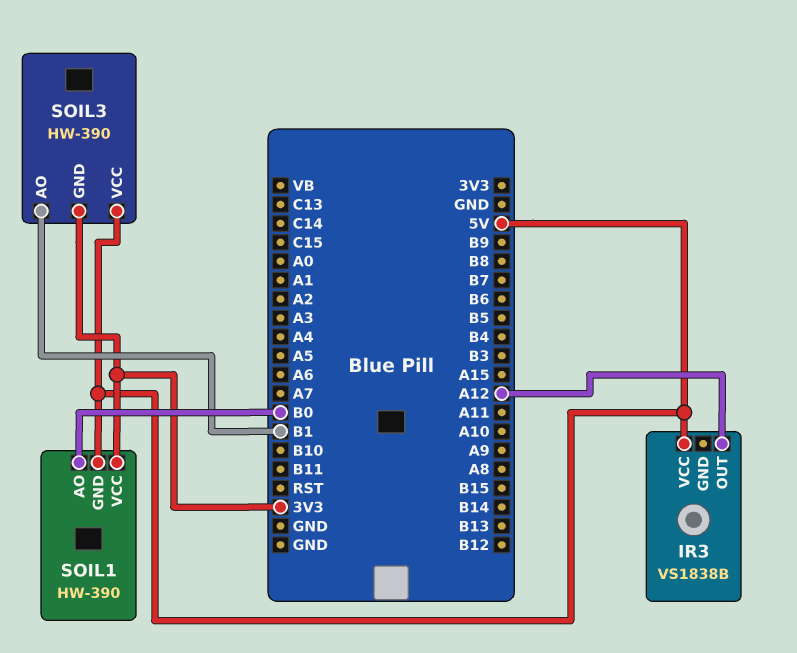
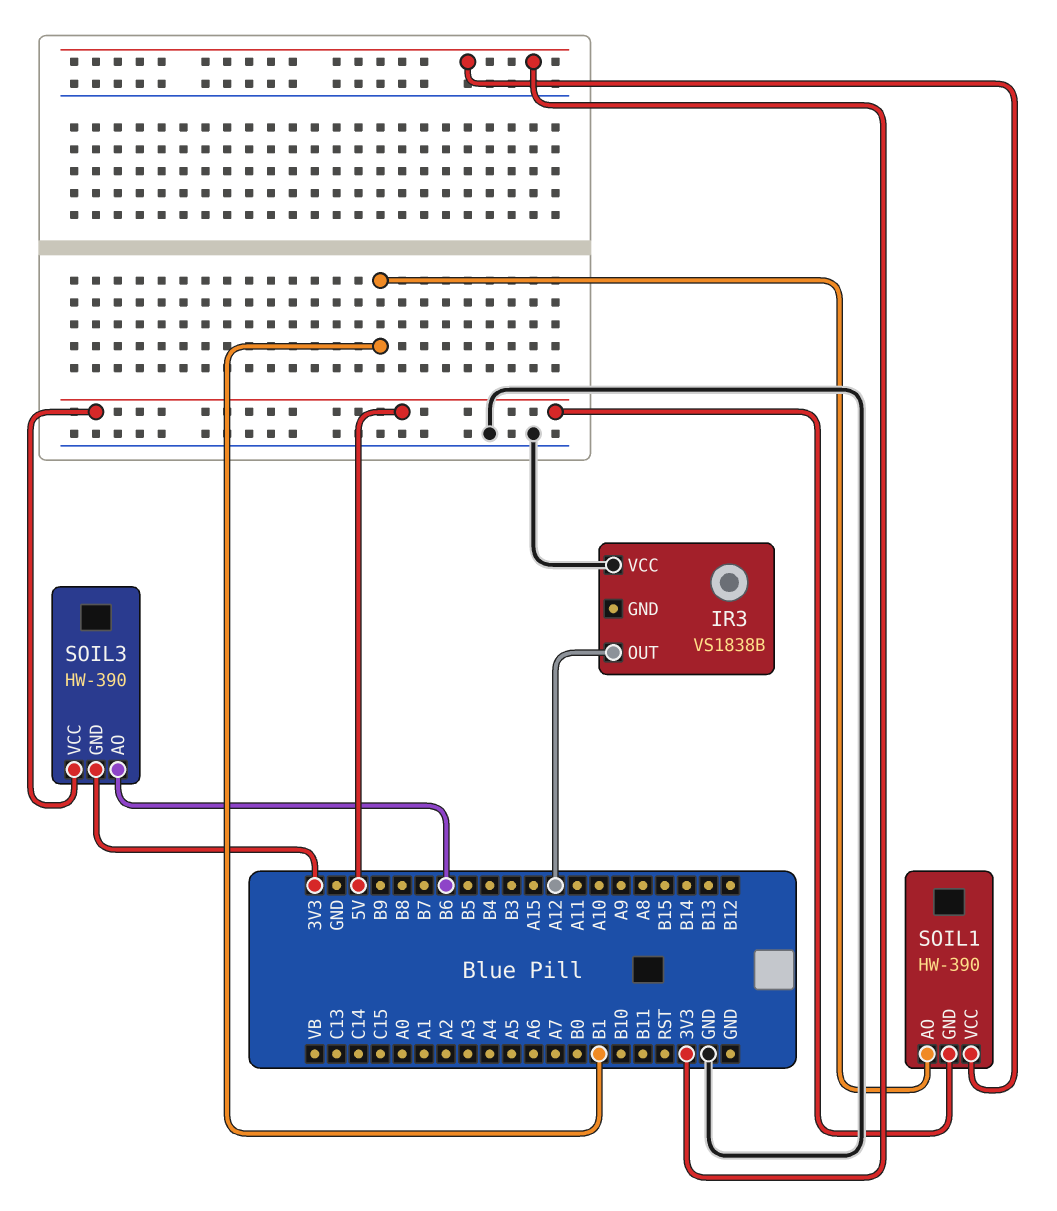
IR3 pin VCC: 5V -> GND
SOIL1 pin AO: B0 -> B1
SOIL3 pin AO: B1 -> B6

